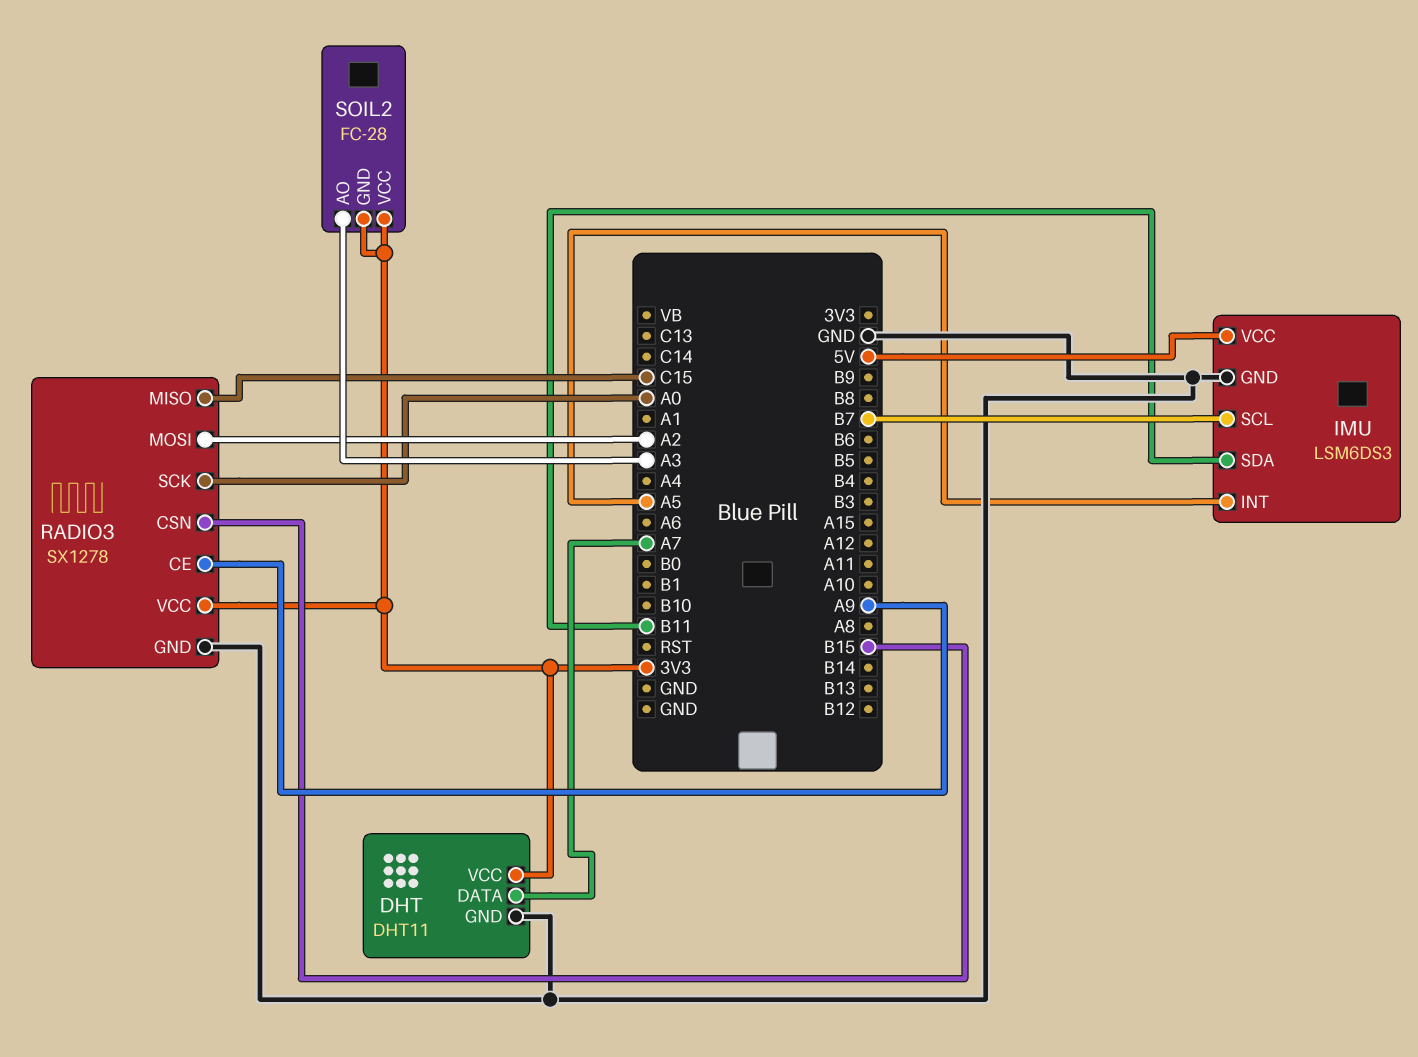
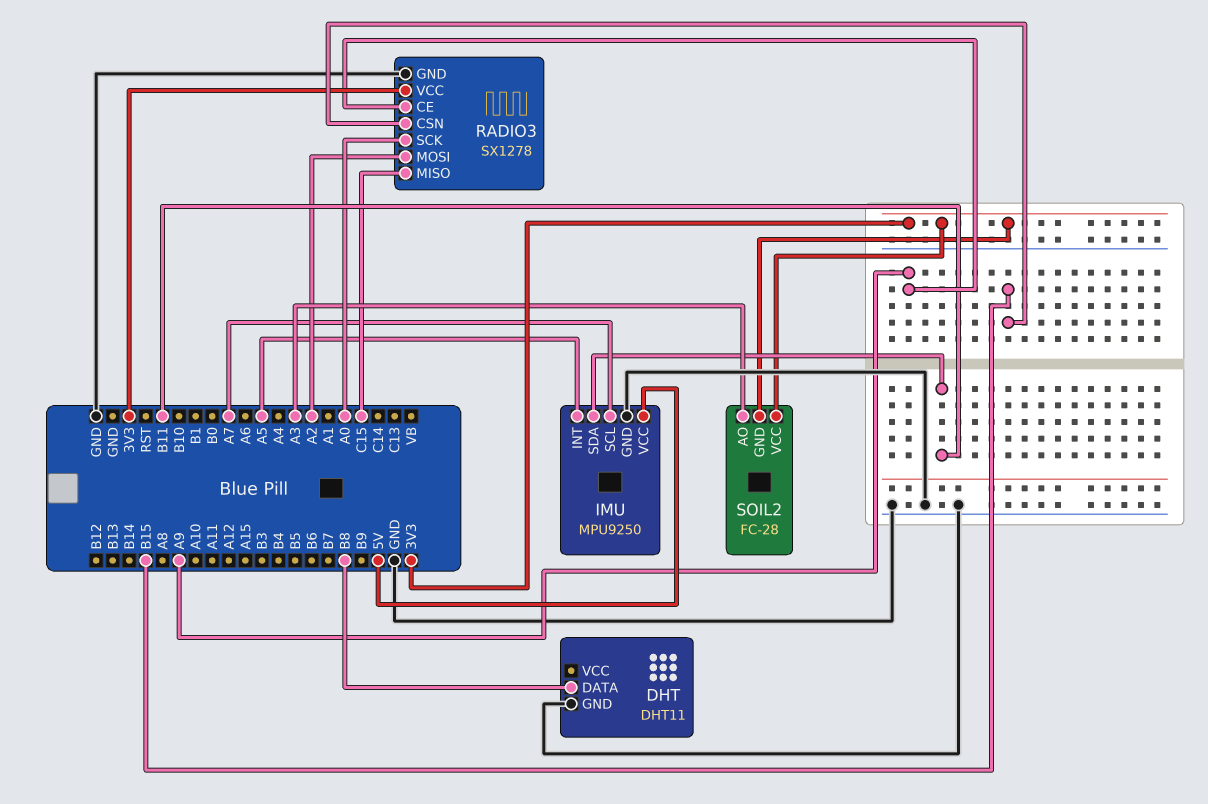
DHT pin DATA: A7 -> B8
DHT pin VCC: 3V3 -> none
IMU: LSM6DS3 -> MPU9250
IMU pin SCL: B7 -> A7

